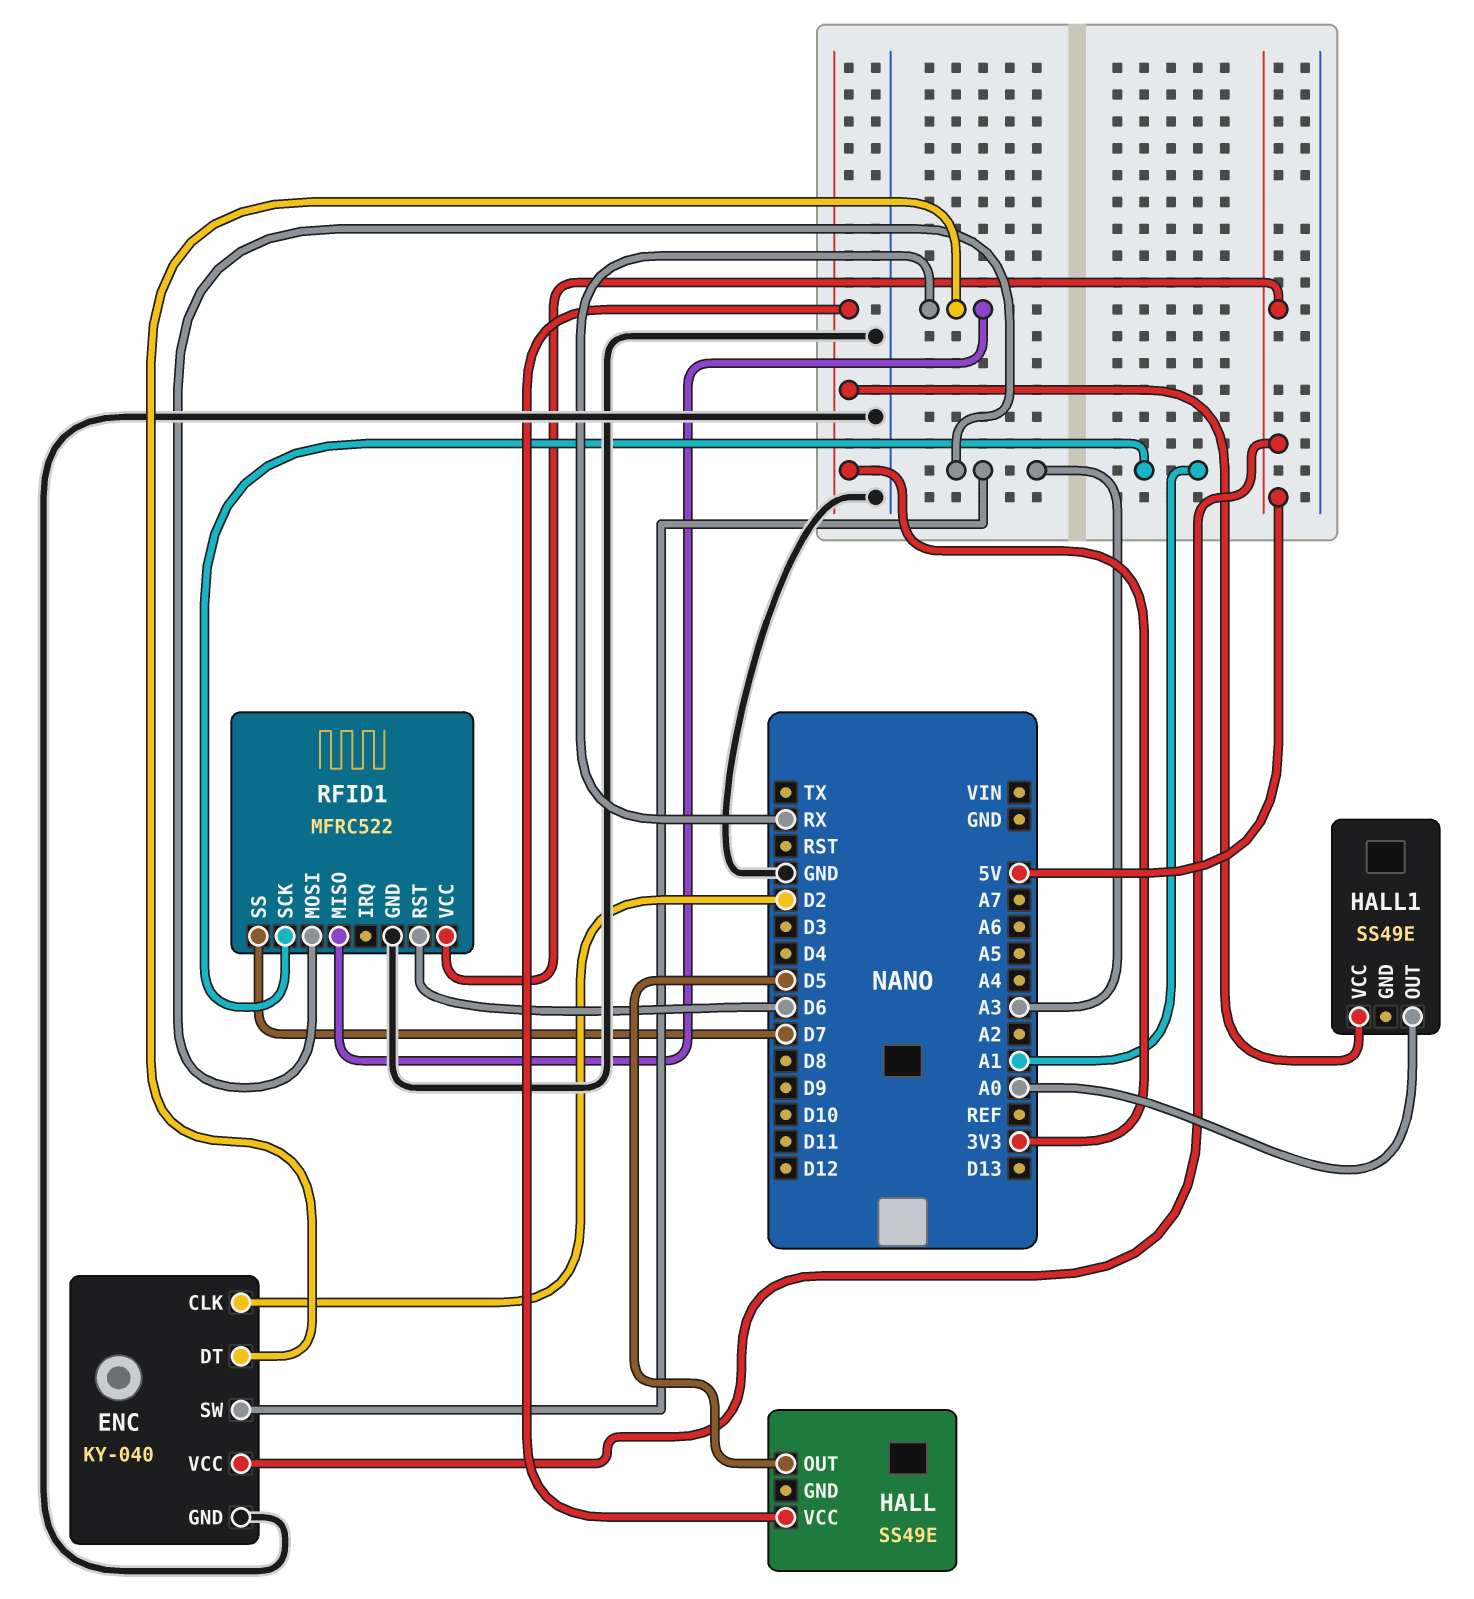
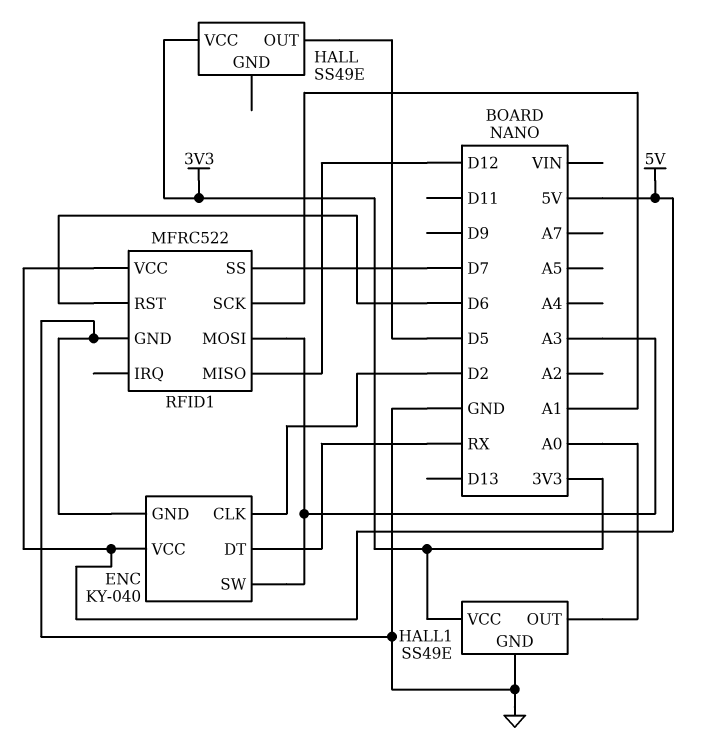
HALL1 pin GND: none -> GND
RFID1 pin MISO: RX -> D12

